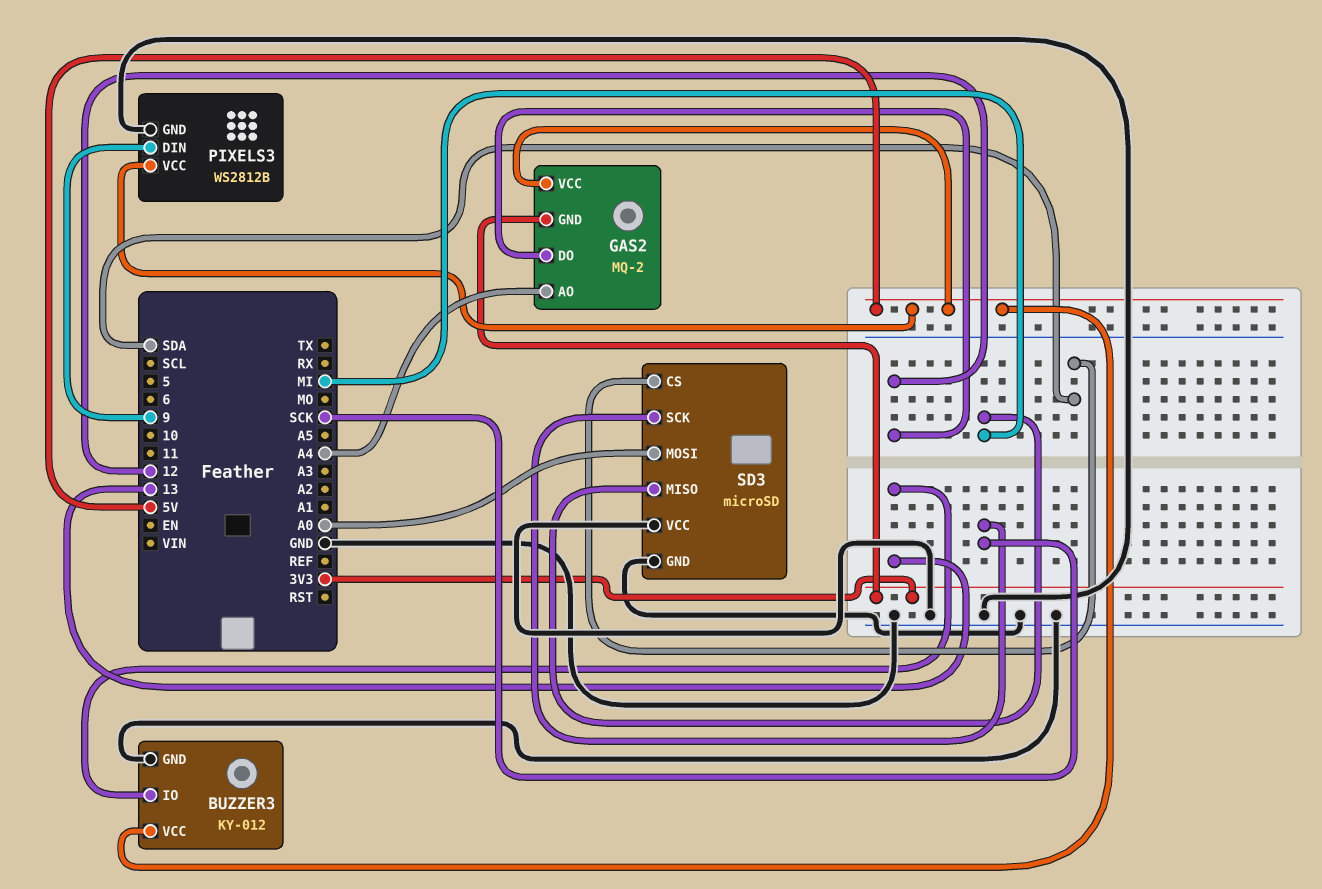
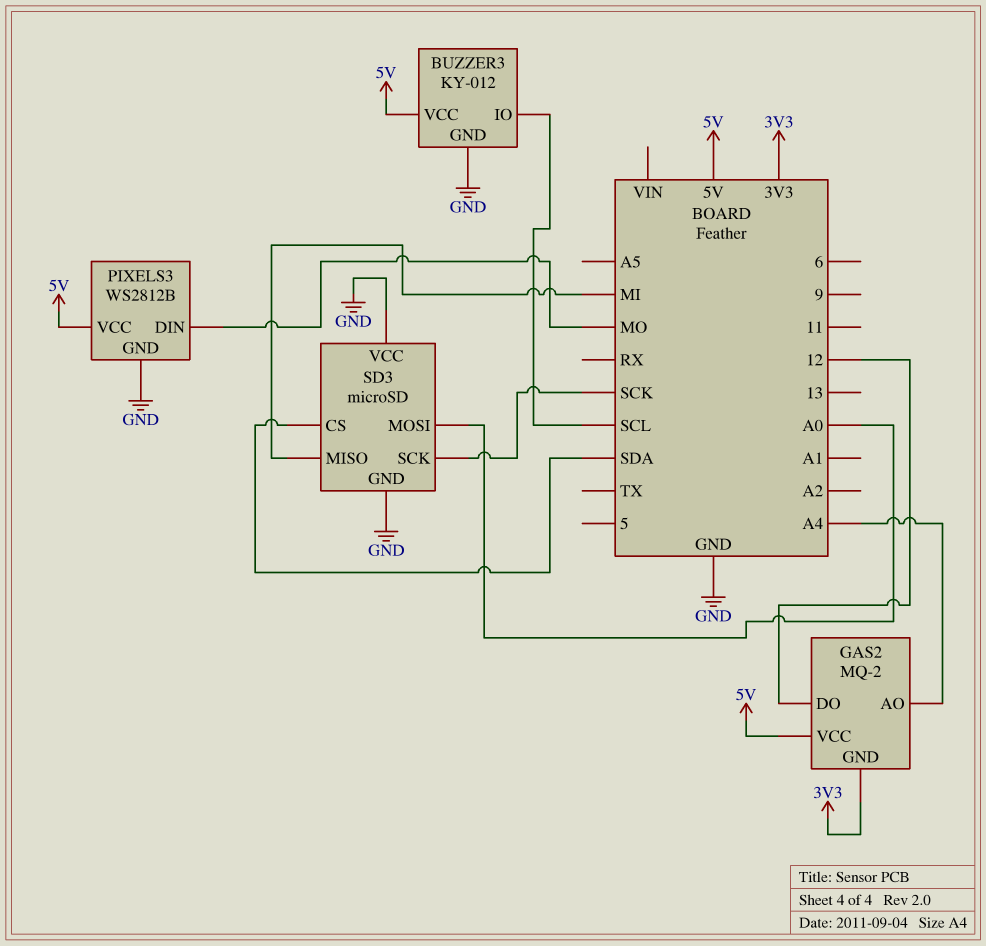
BUZZER3 pin IO: 13 -> SCL
PIXELS3 pin DIN: 9 -> MO

